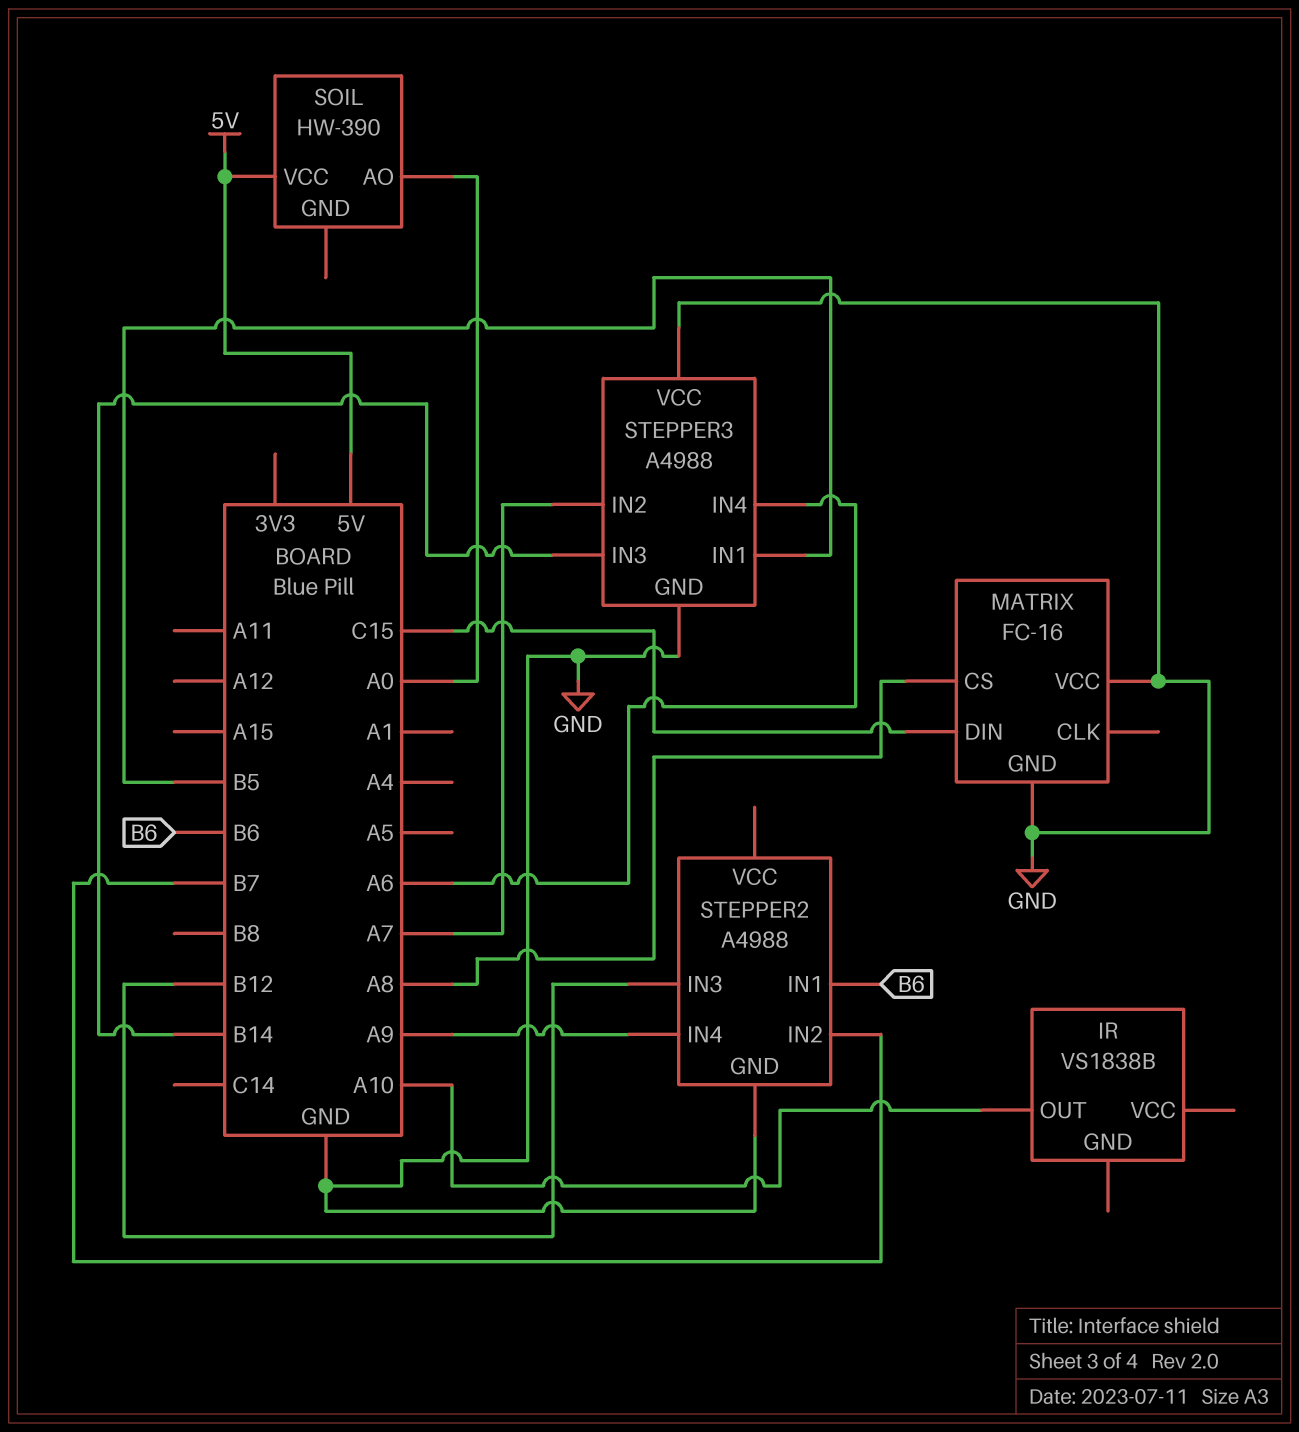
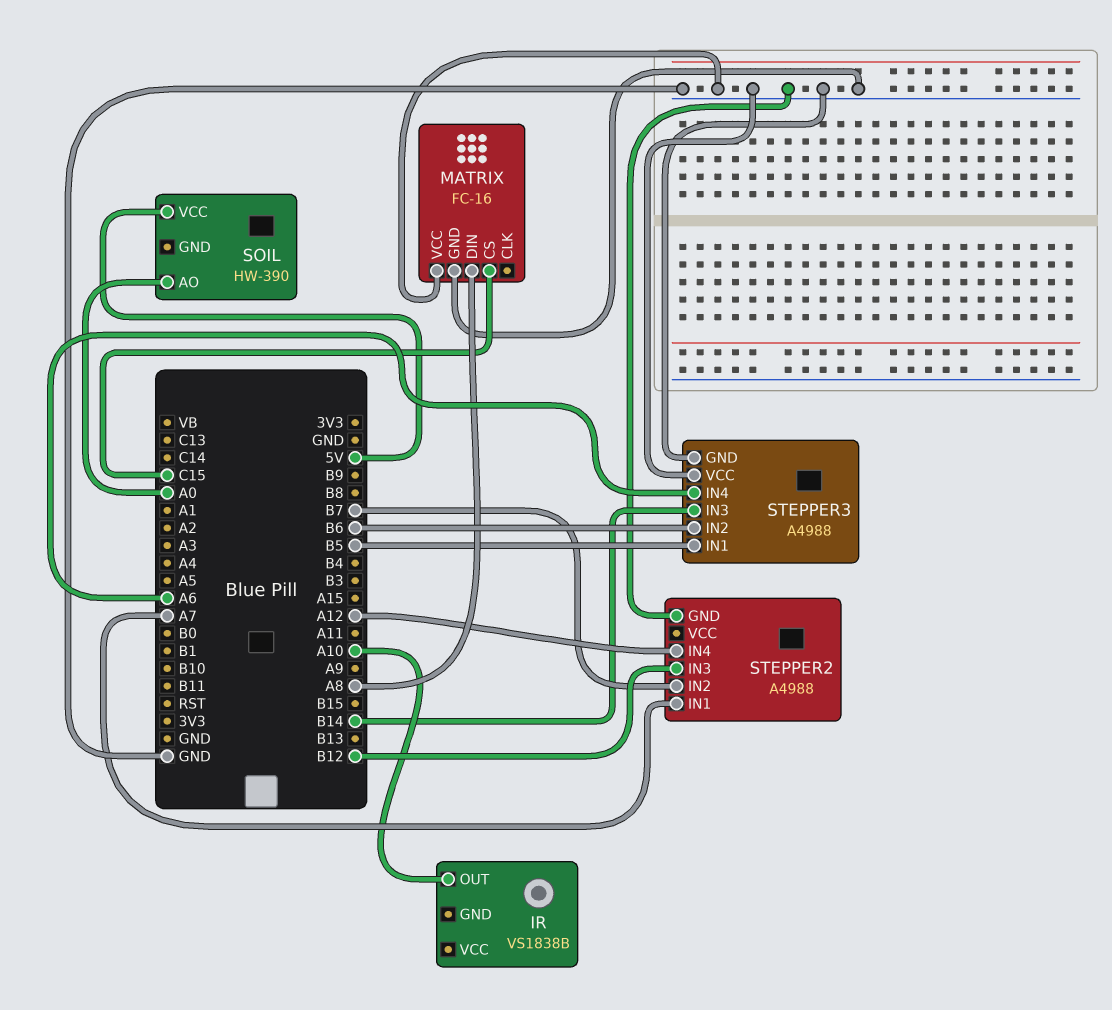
MATRIX pin CS: A8 -> C15
MATRIX pin DIN: C15 -> A8
STEPPER2 pin IN1: B6 -> A7
STEPPER2 pin IN4: A9 -> A12
STEPPER3 pin IN2: A7 -> B6

